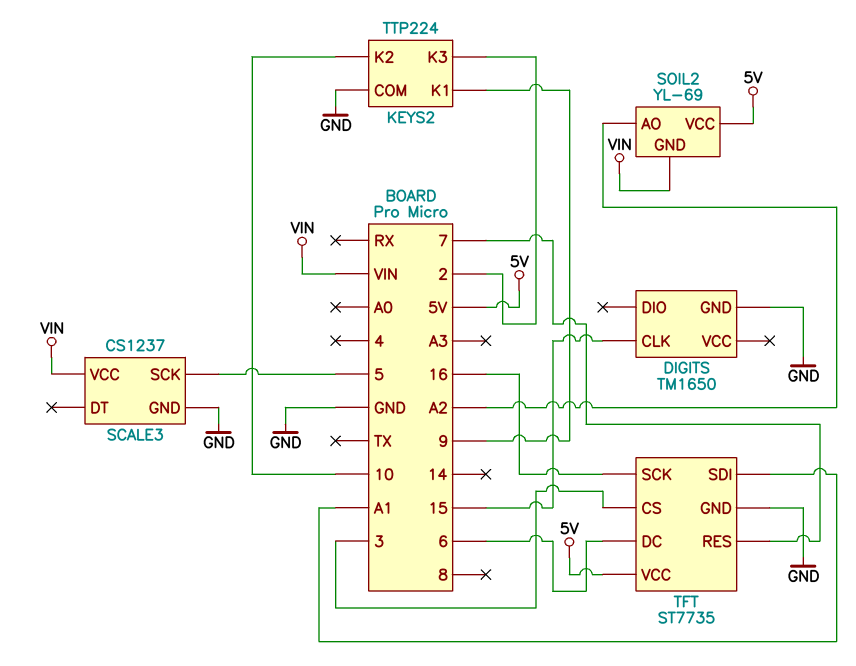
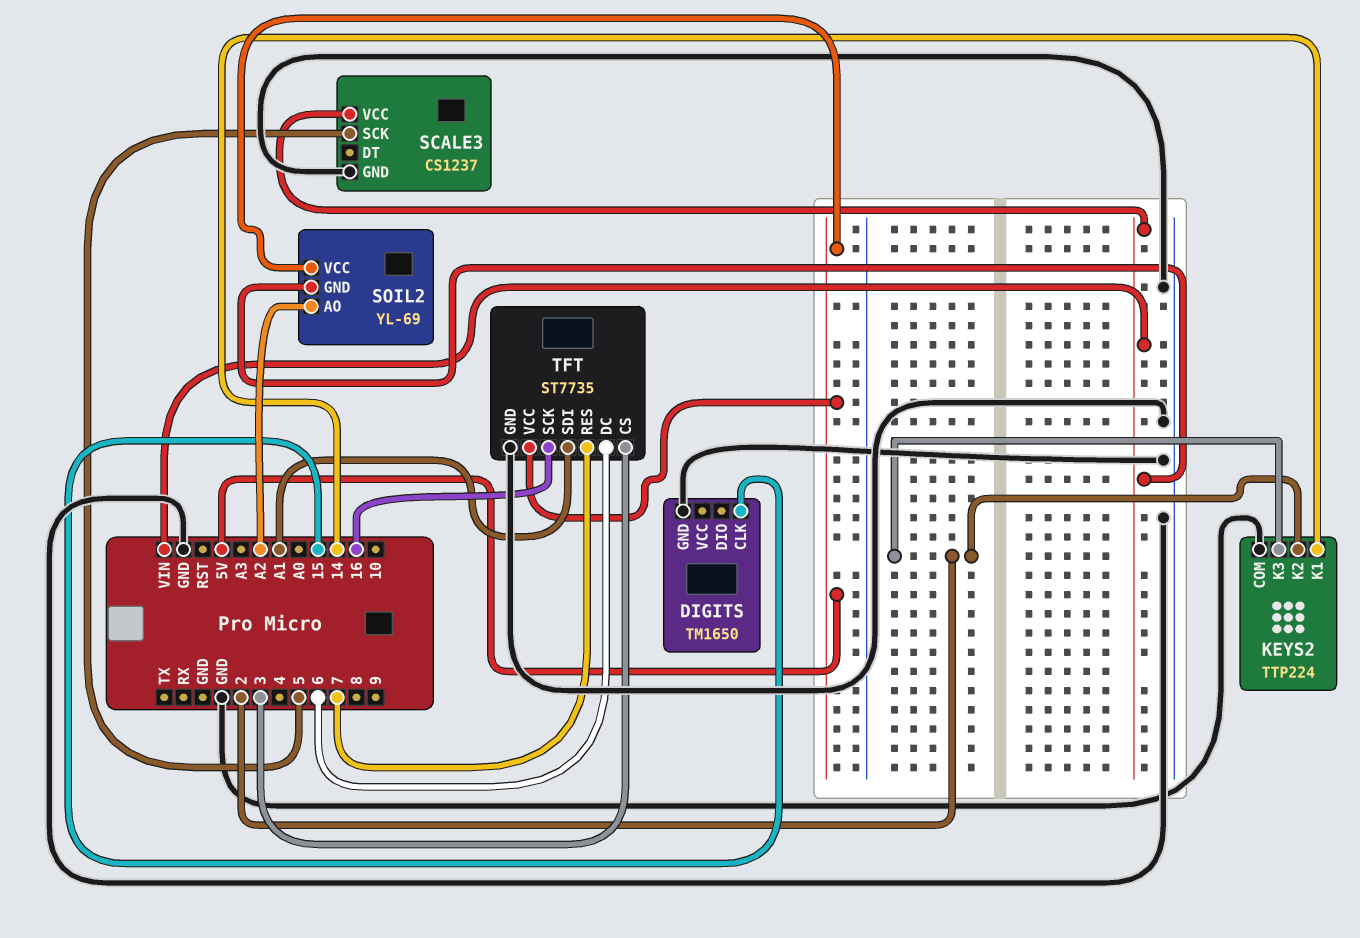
KEYS2 pin K1: 9 -> 14
KEYS2 pin K2: 10 -> 2

